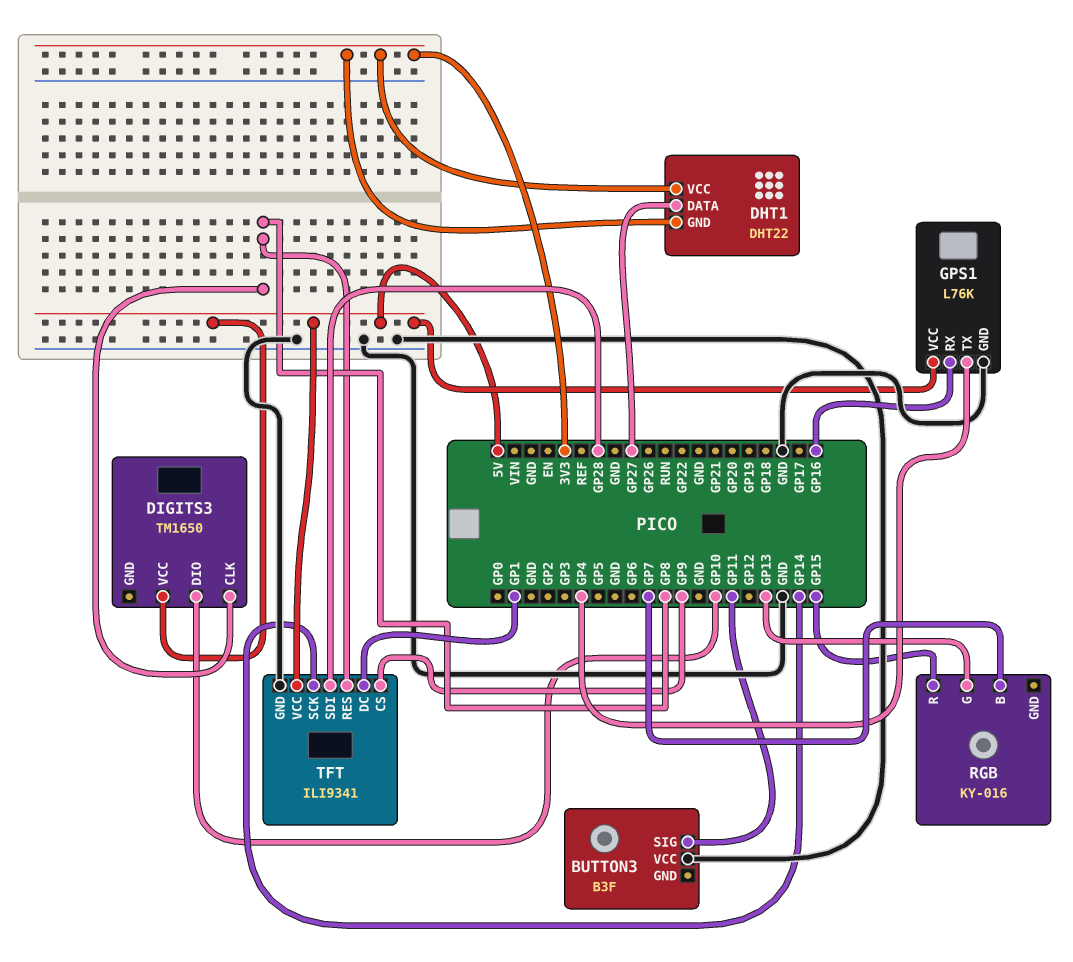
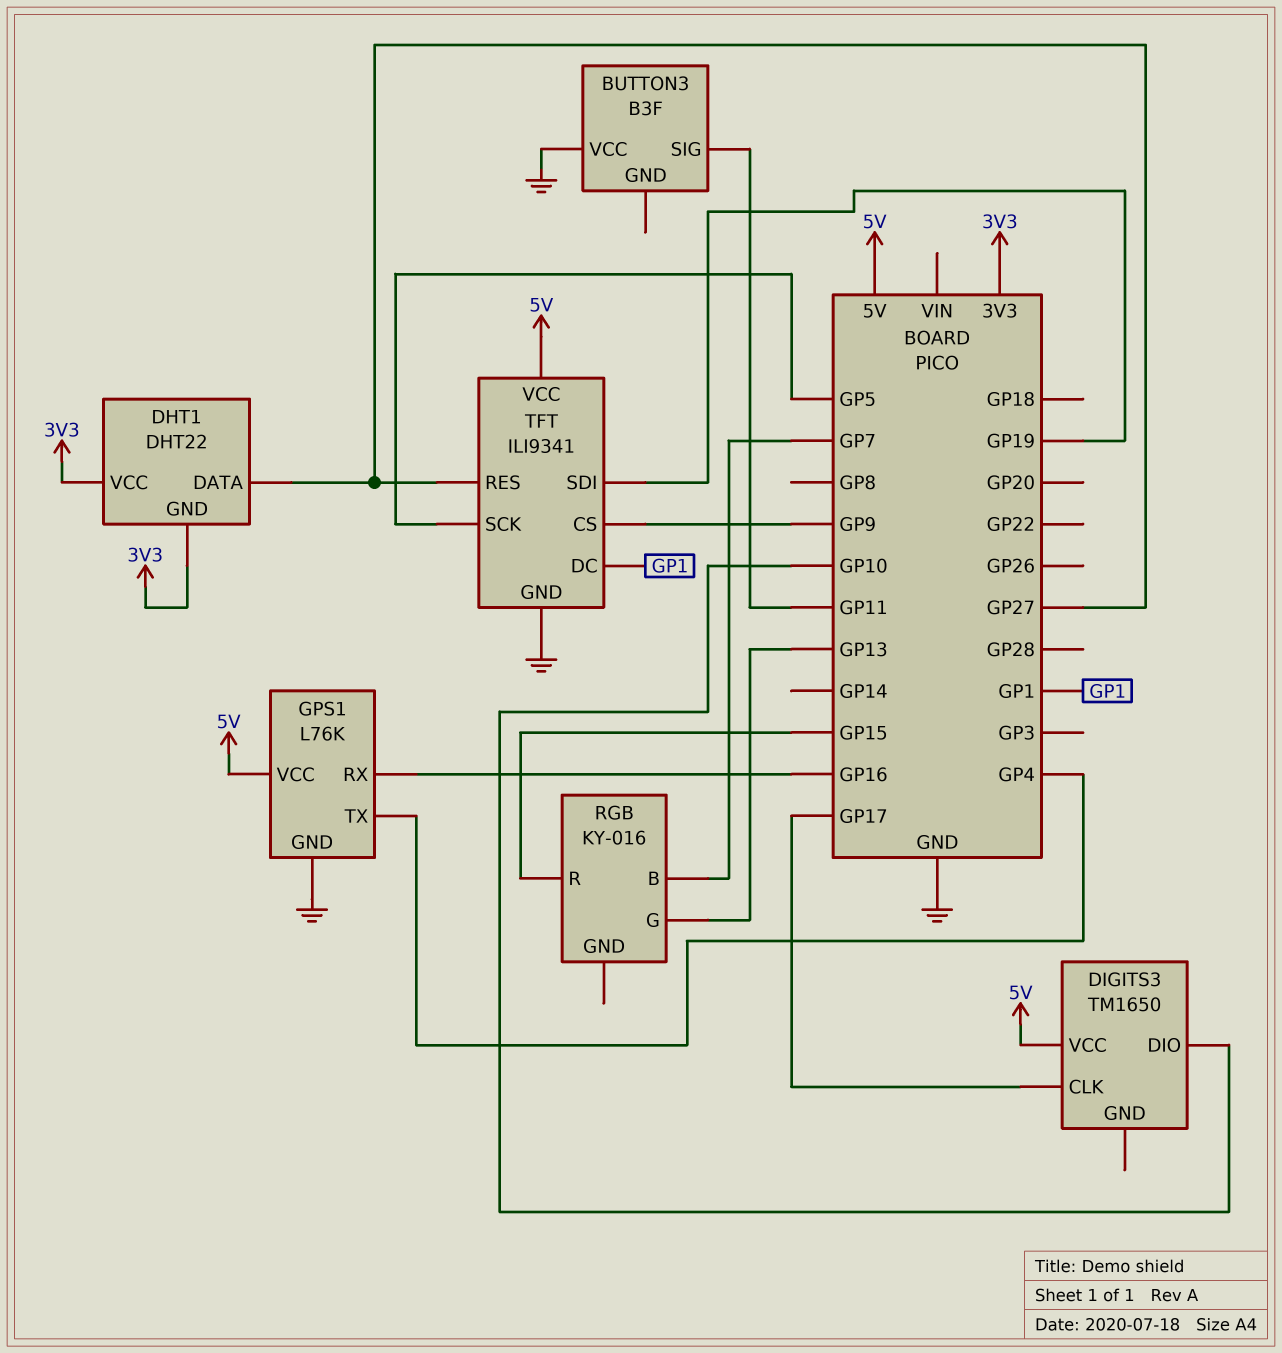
DIGITS3 pin CLK: GP8 -> GP17
TFT pin RES: GP8 -> GP27
TFT pin SCK: GP14 -> GP5
TFT pin SDI: GP28 -> GP19

